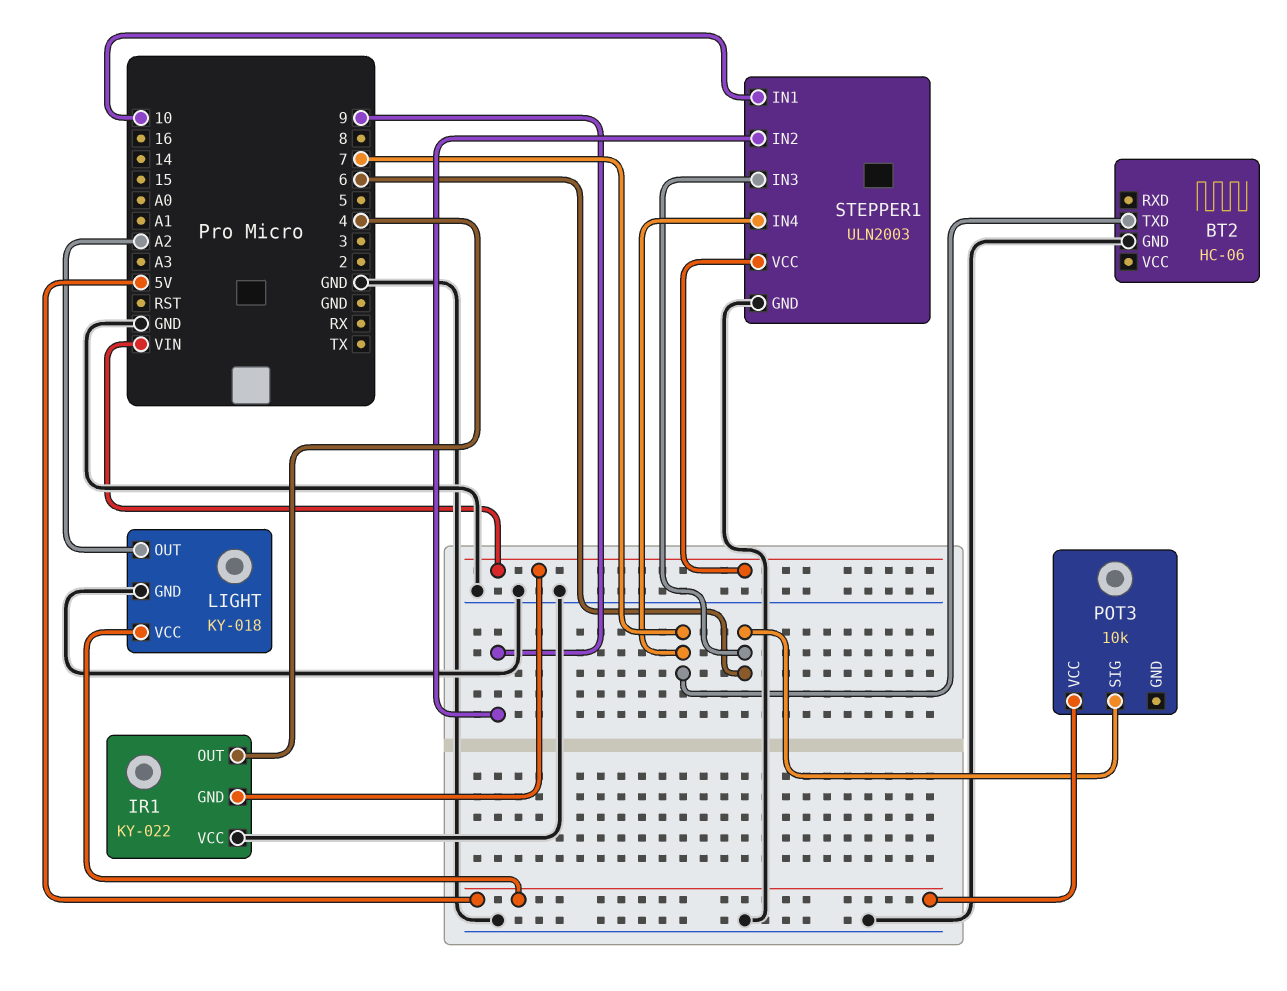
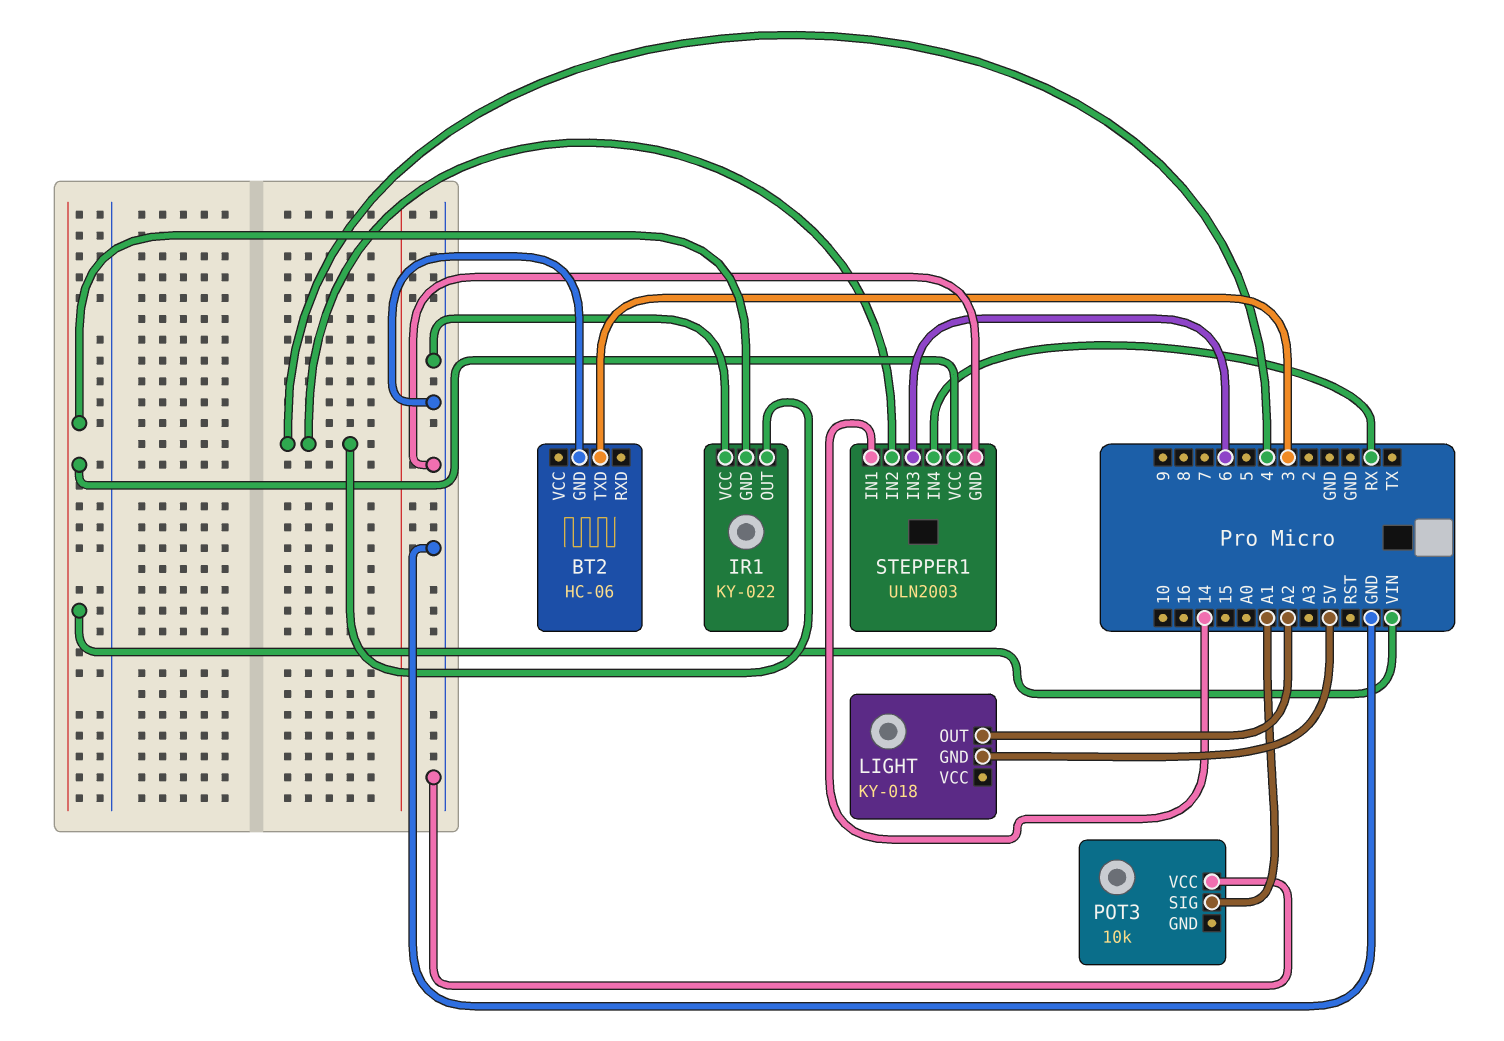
BT2 pin TXD: 7 -> 3
LIGHT pin GND: GND -> 5V
LIGHT pin VCC: 5V -> none
POT3 pin SIG: 6 -> A1
POT3 pin VCC: 5V -> GND
STEPPER1 pin IN1: 10 -> 14
STEPPER1 pin IN2: 9 -> 4
STEPPER1 pin IN4: 7 -> RX

